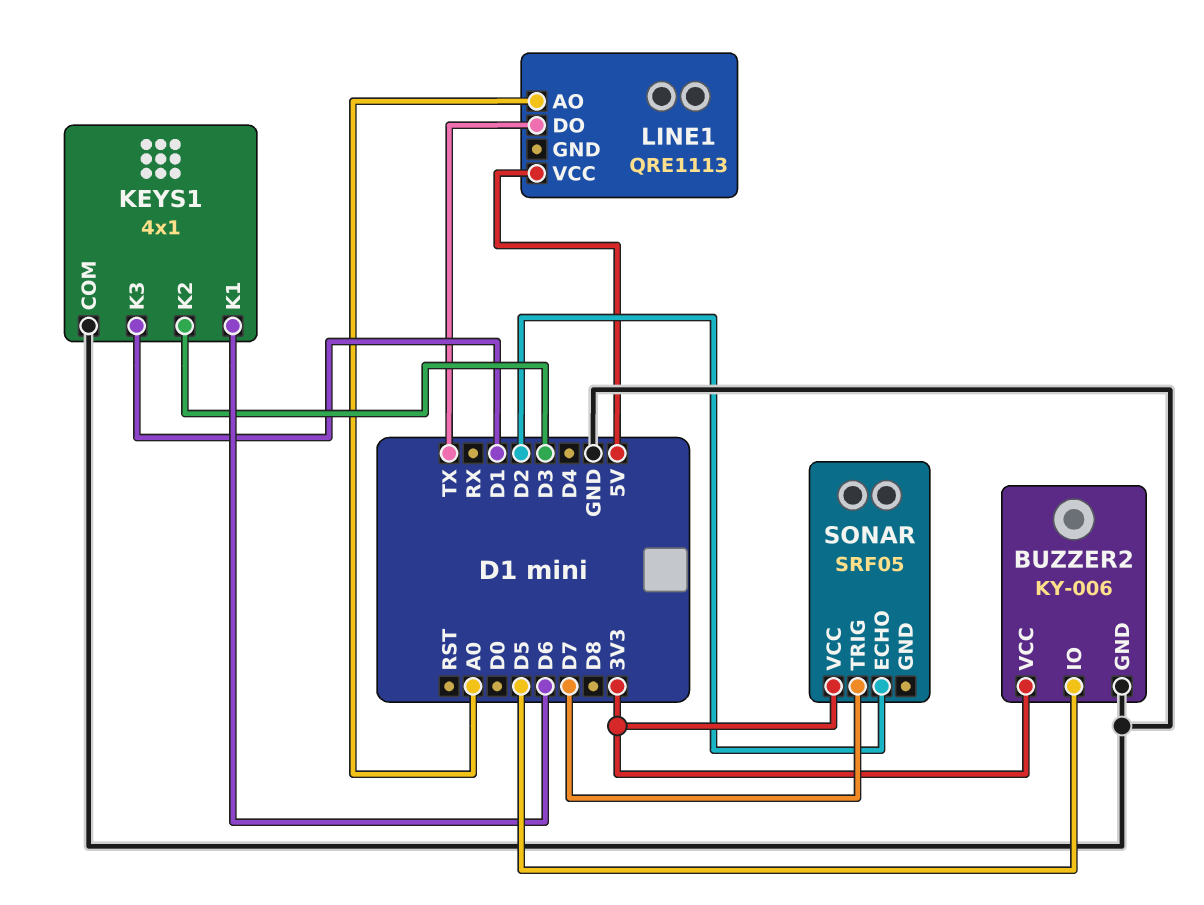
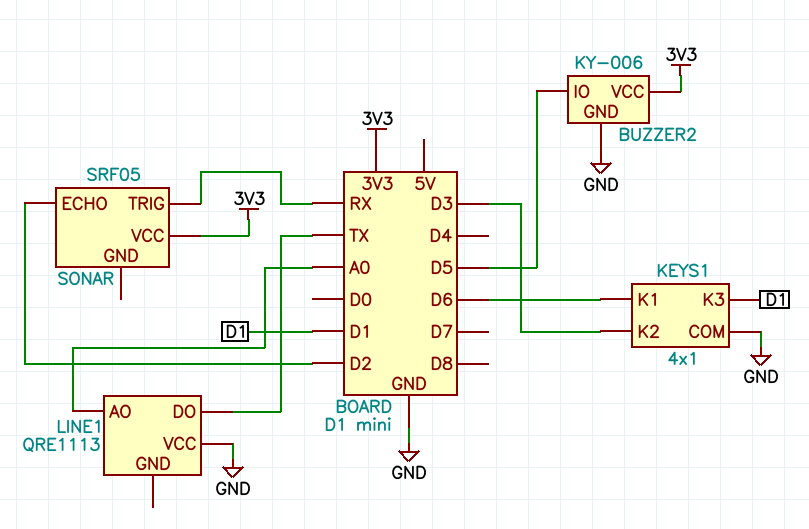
LINE1 pin VCC: 5V -> GND
SONAR pin TRIG: D7 -> RX

